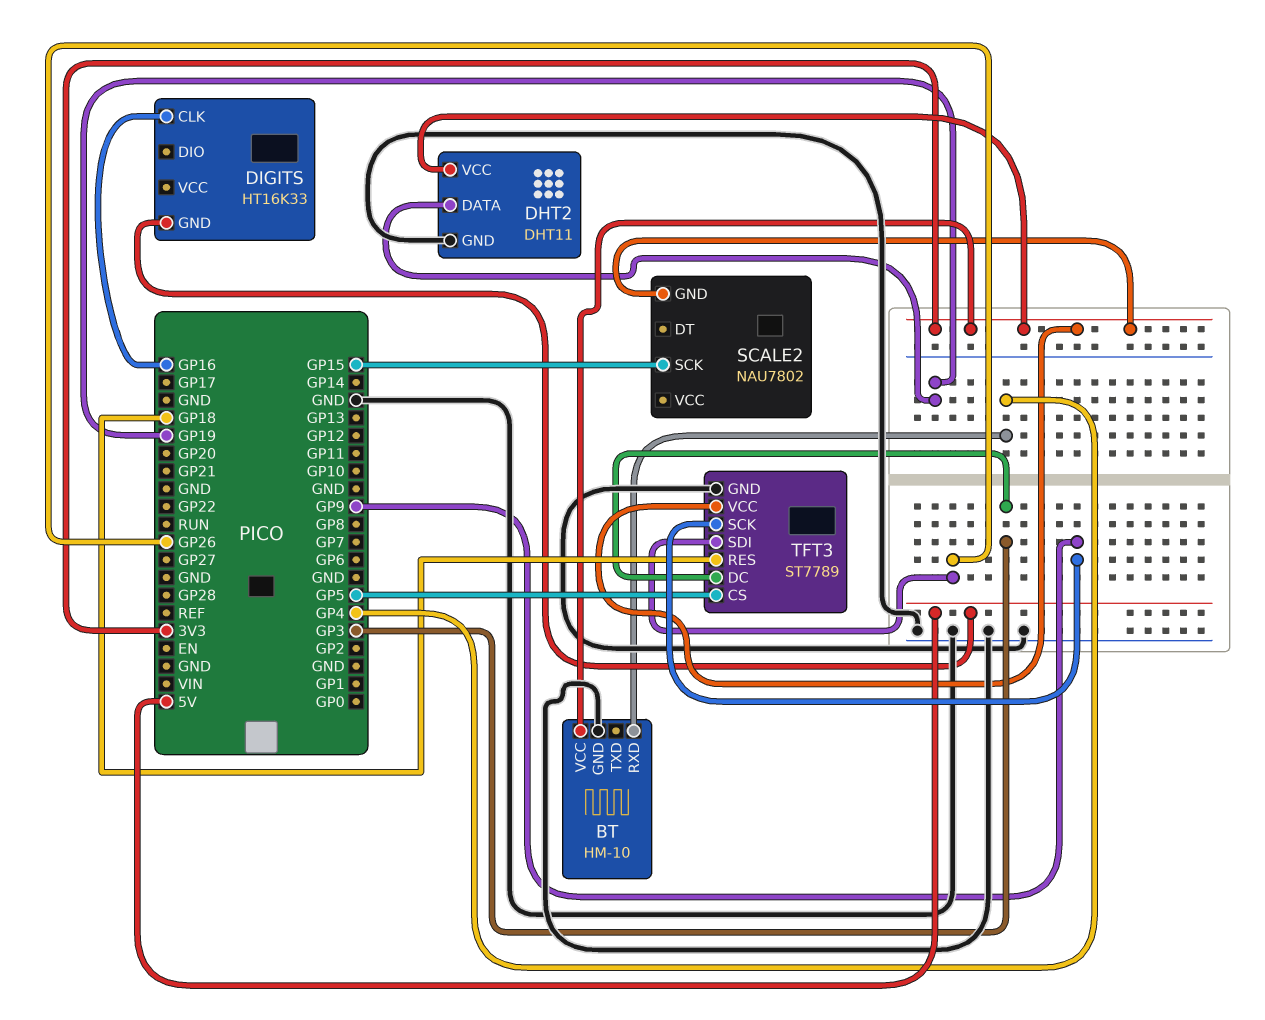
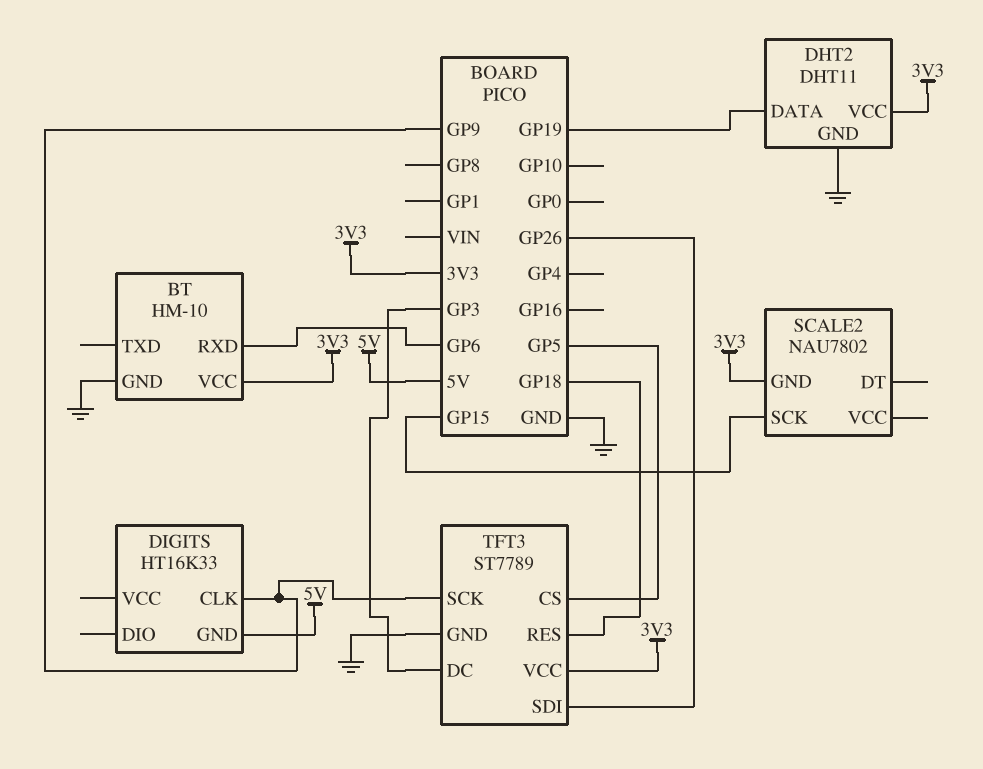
BT pin RXD: GP4 -> GP6
DIGITS pin CLK: GP16 -> GP9

